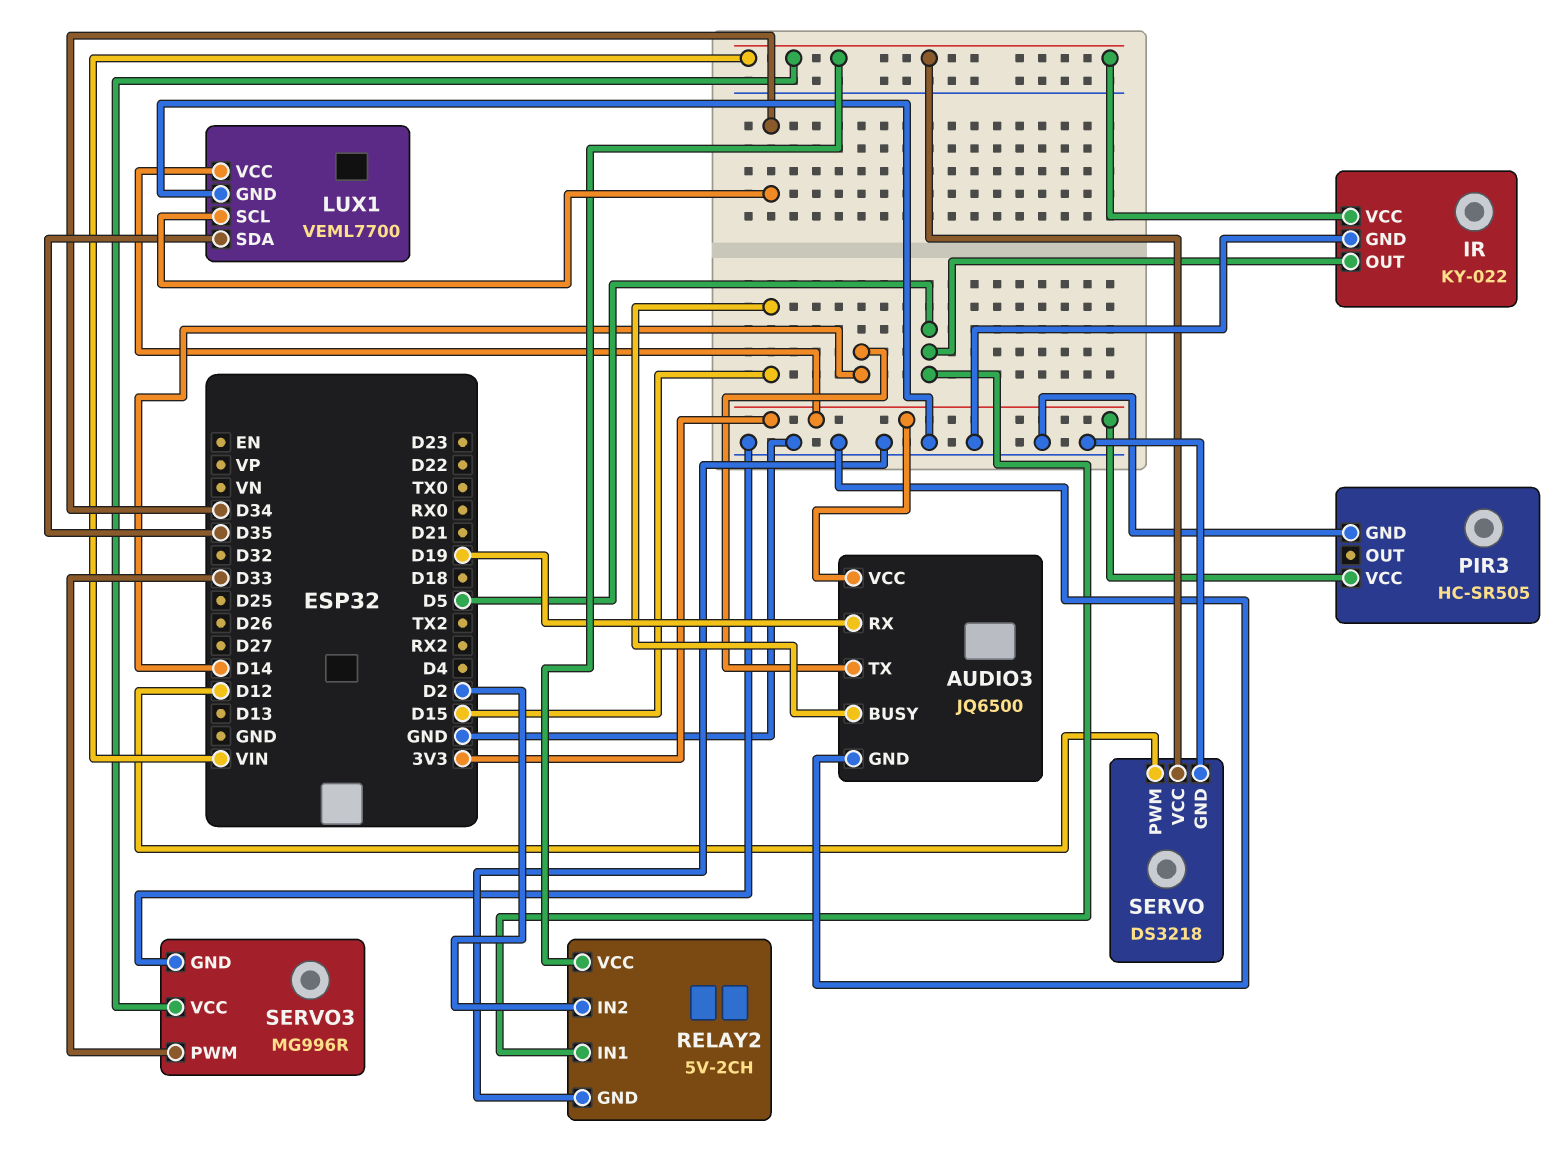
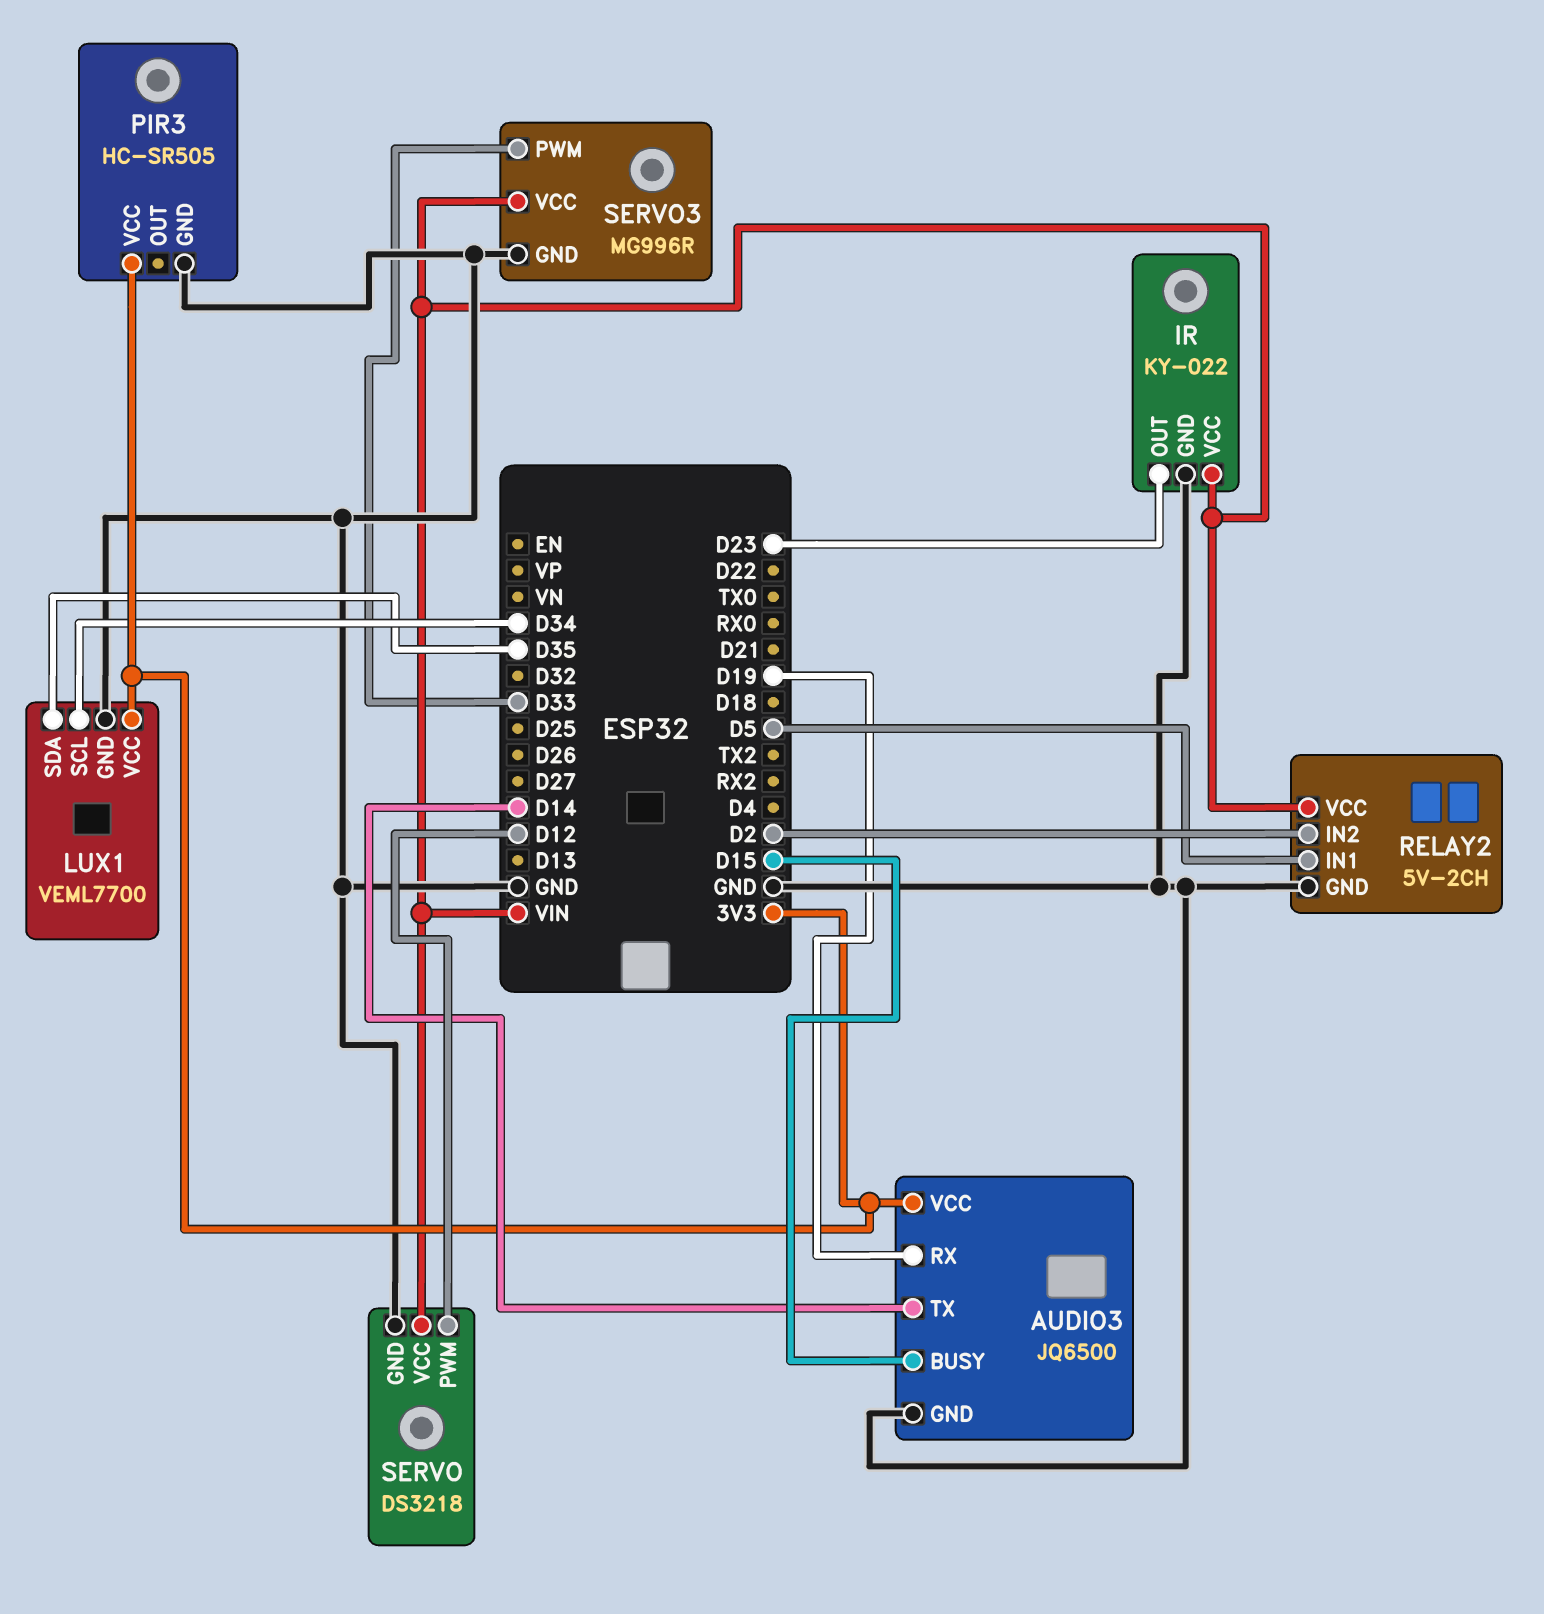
IR pin OUT: D5 -> D23

